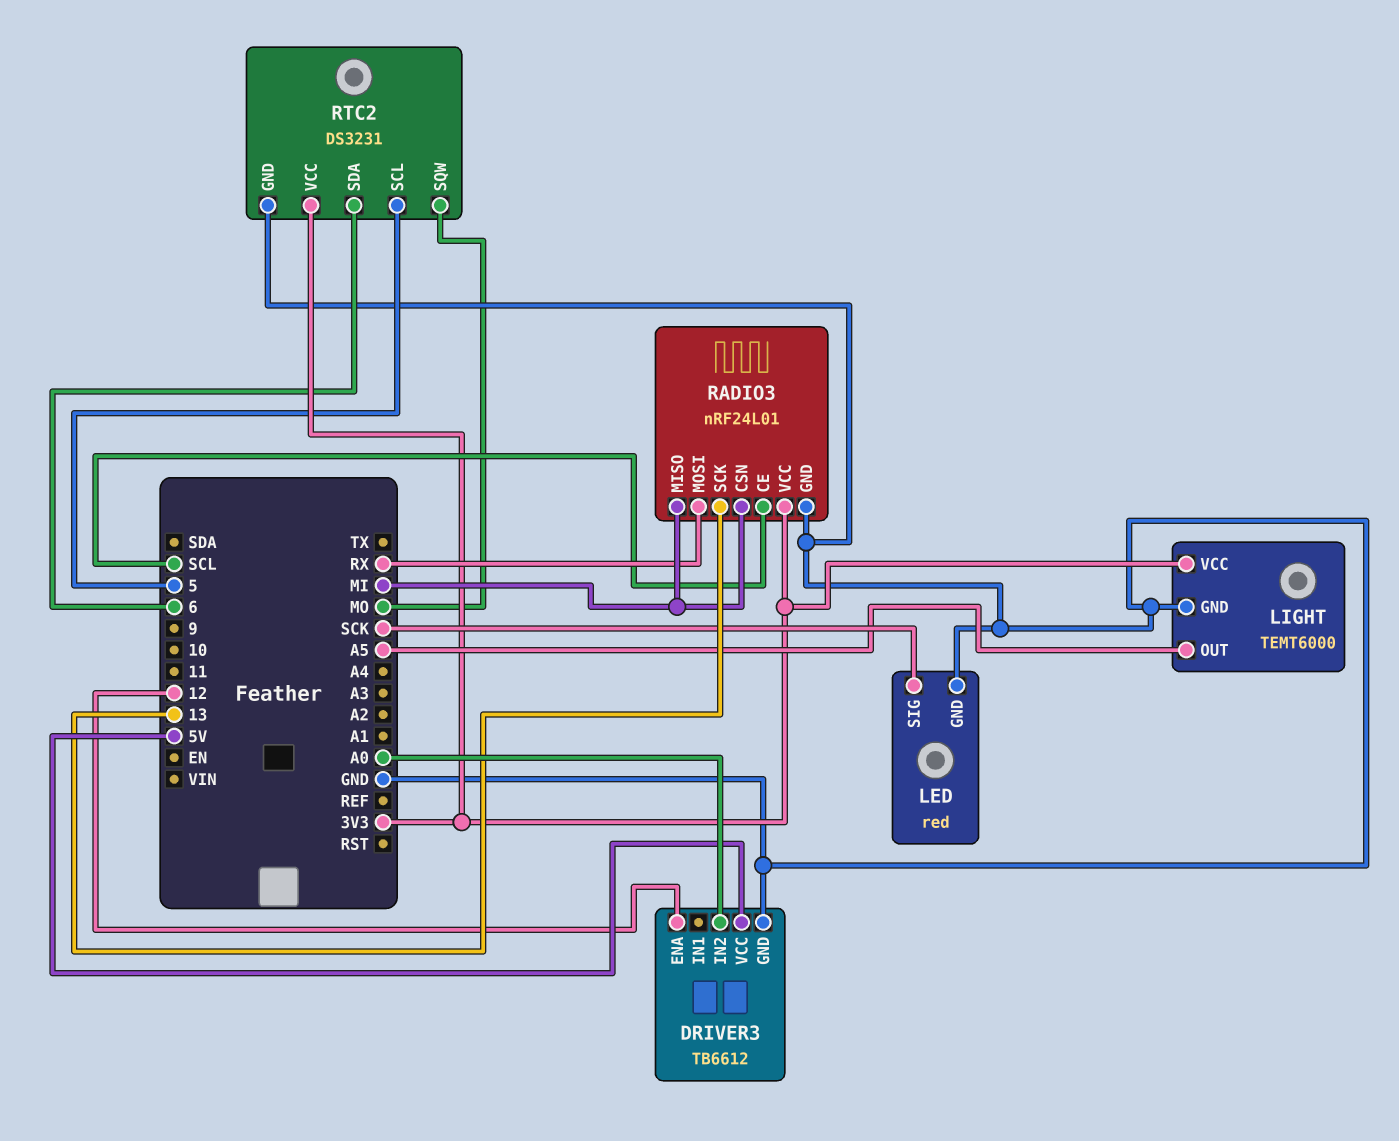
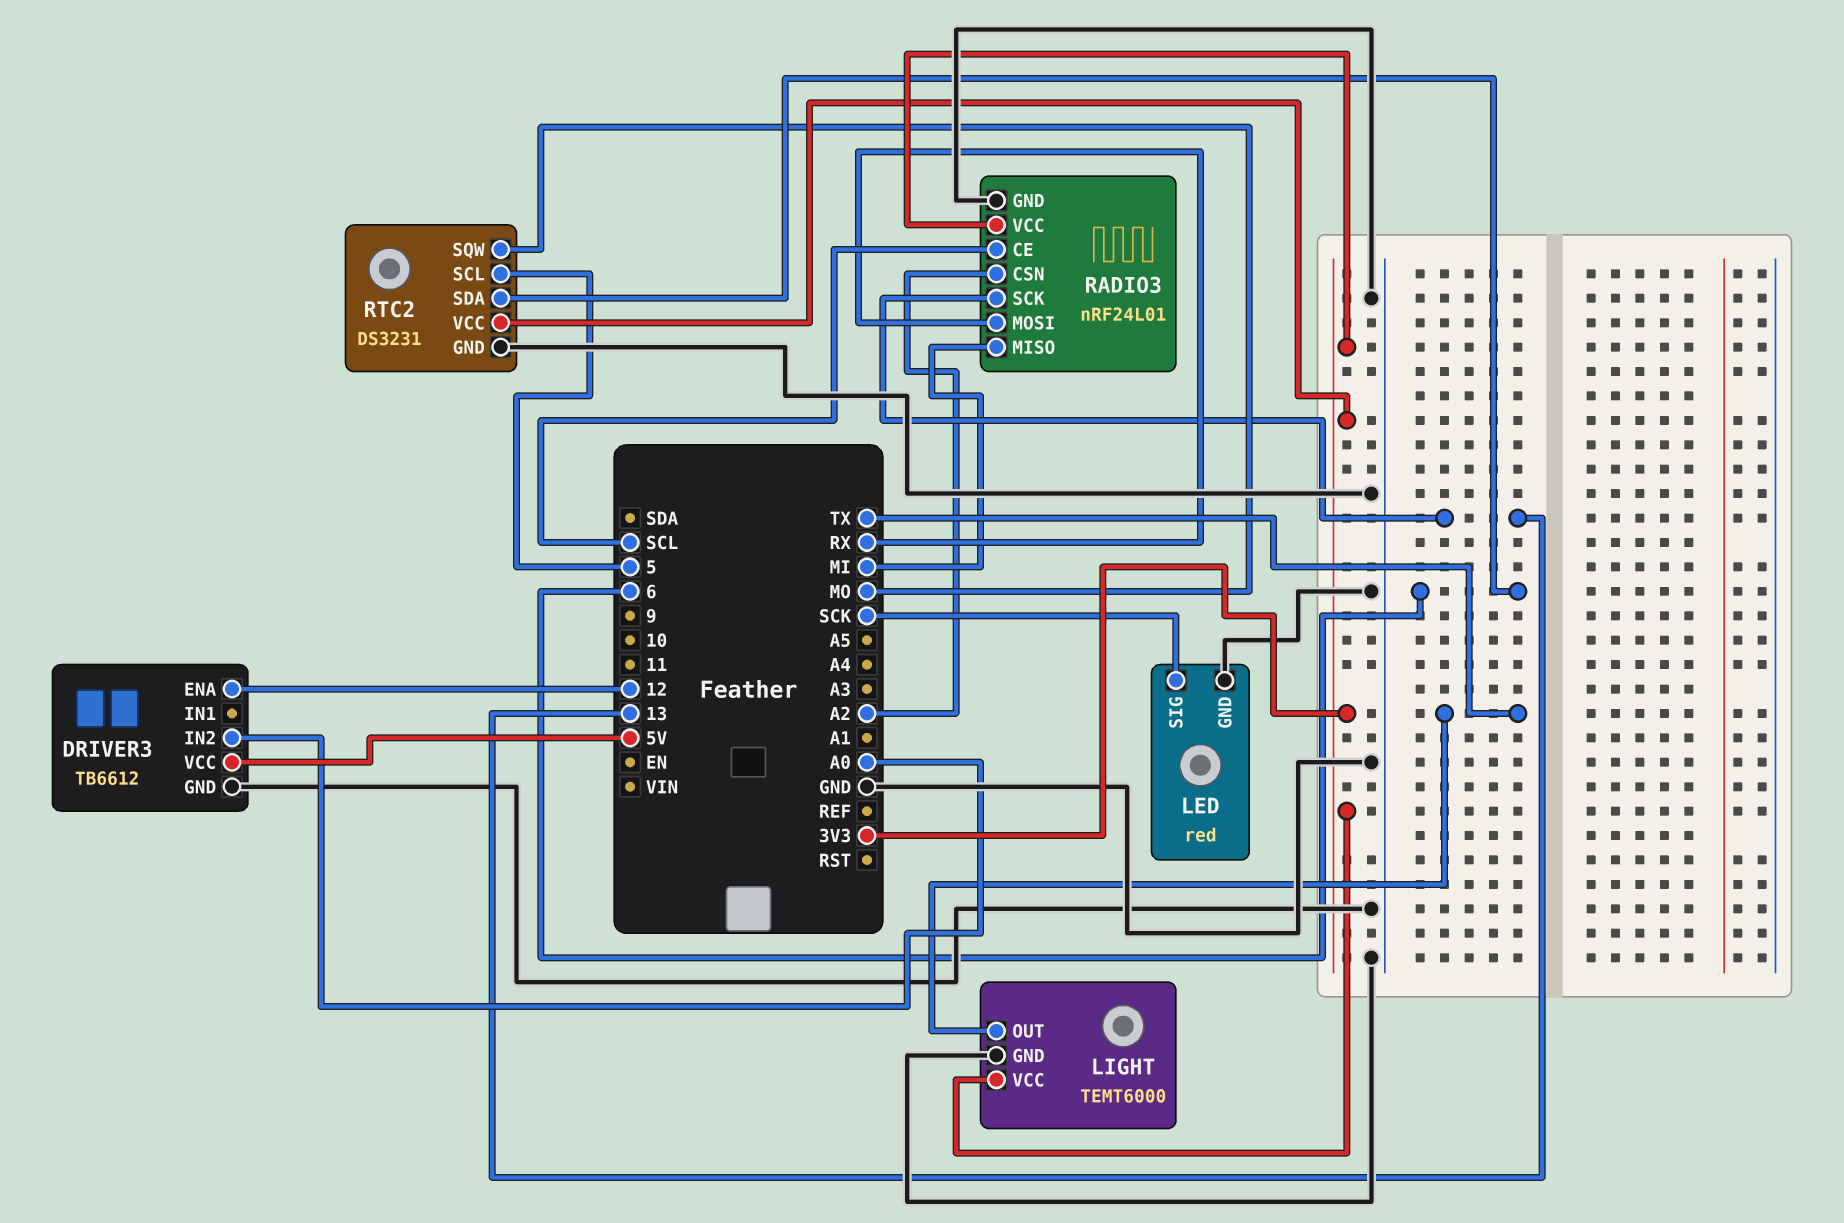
LIGHT pin OUT: A5 -> TX
RADIO3 pin CSN: MI -> A2

